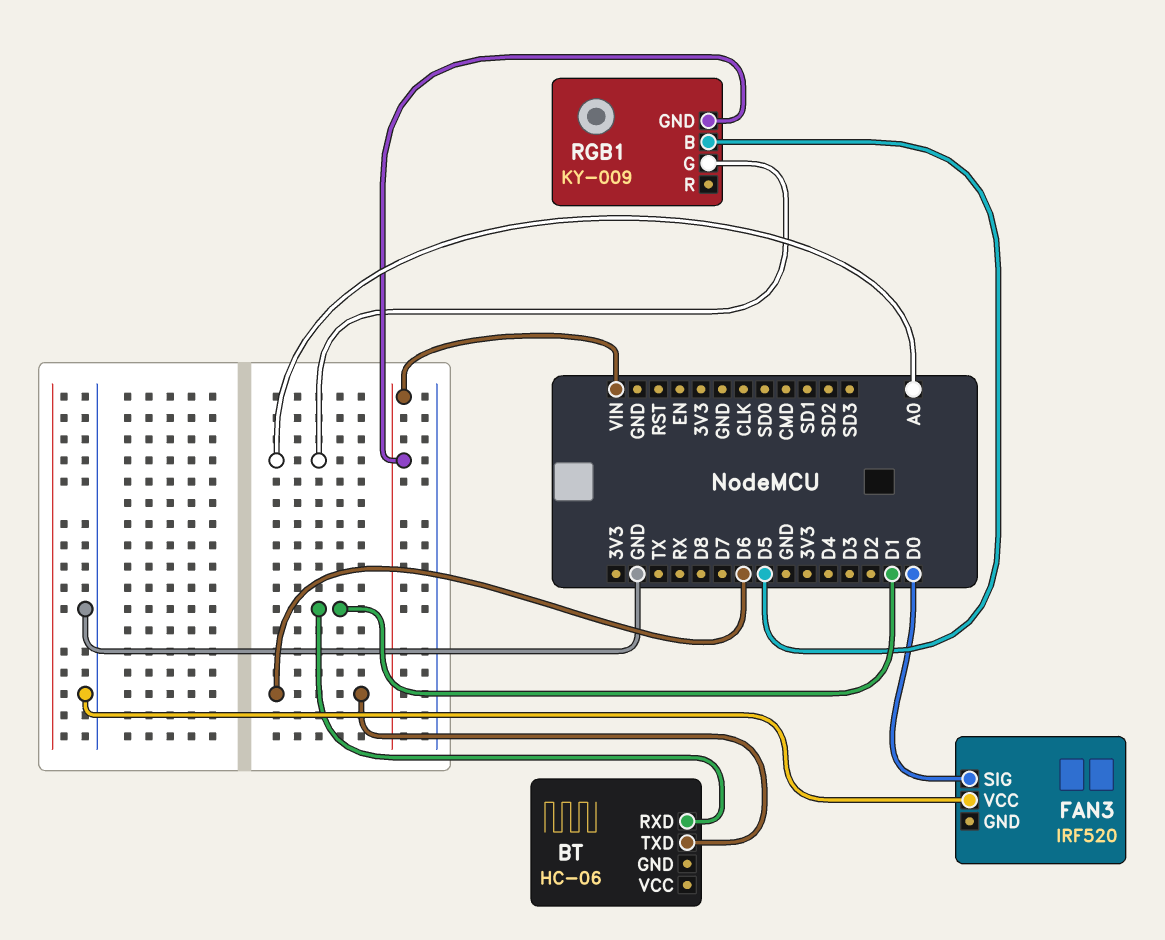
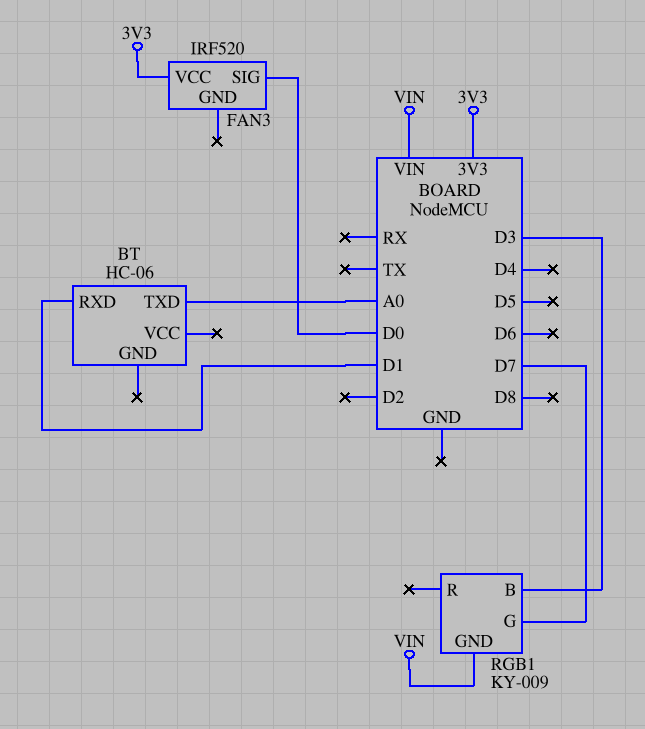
BT pin TXD: D6 -> A0
FAN3 pin VCC: GND -> 3V3
RGB1 pin B: D5 -> D3
RGB1 pin G: A0 -> D7

